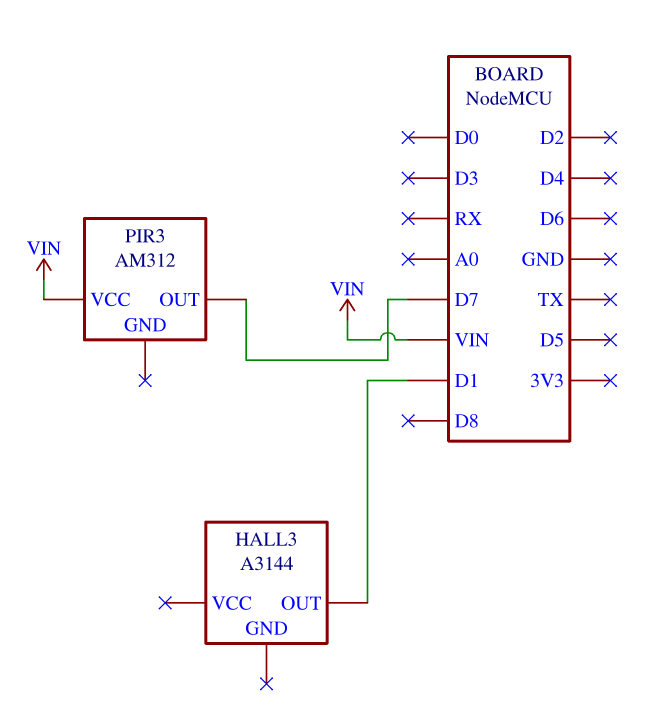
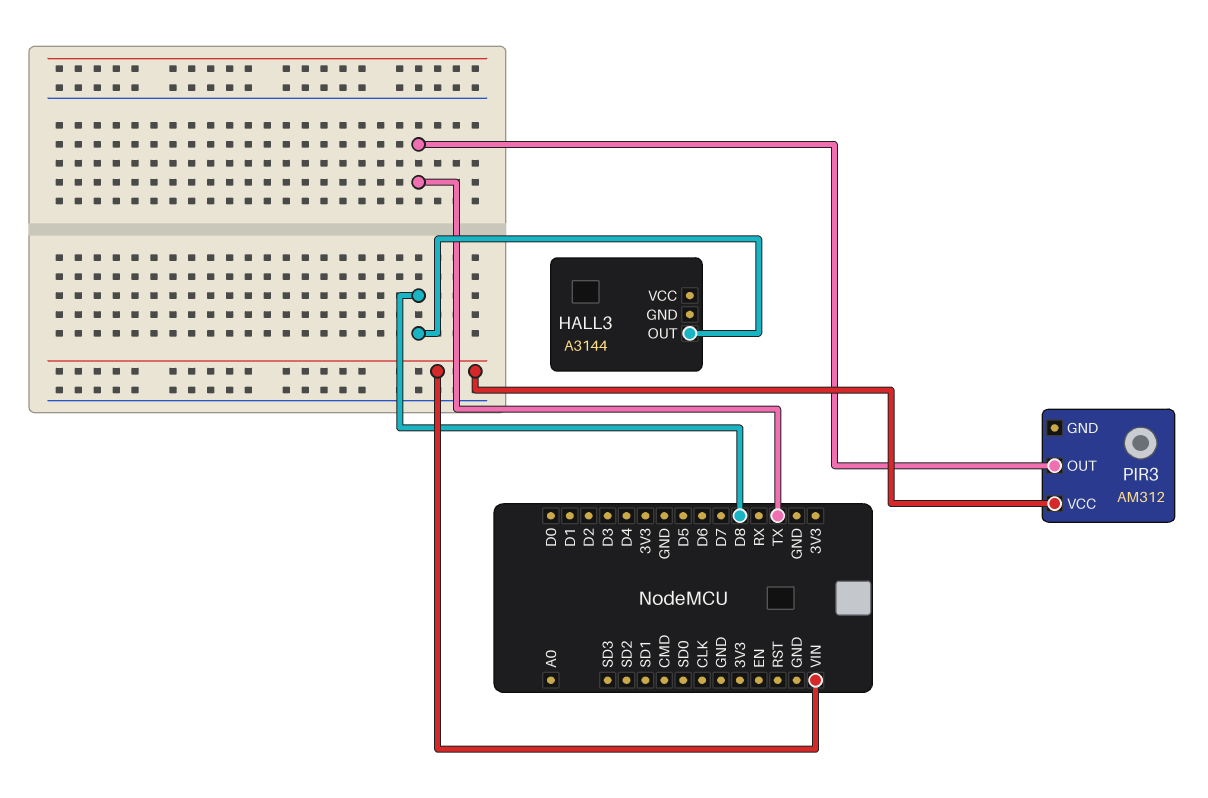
HALL3 pin OUT: D1 -> D8
PIR3 pin OUT: D7 -> TX

